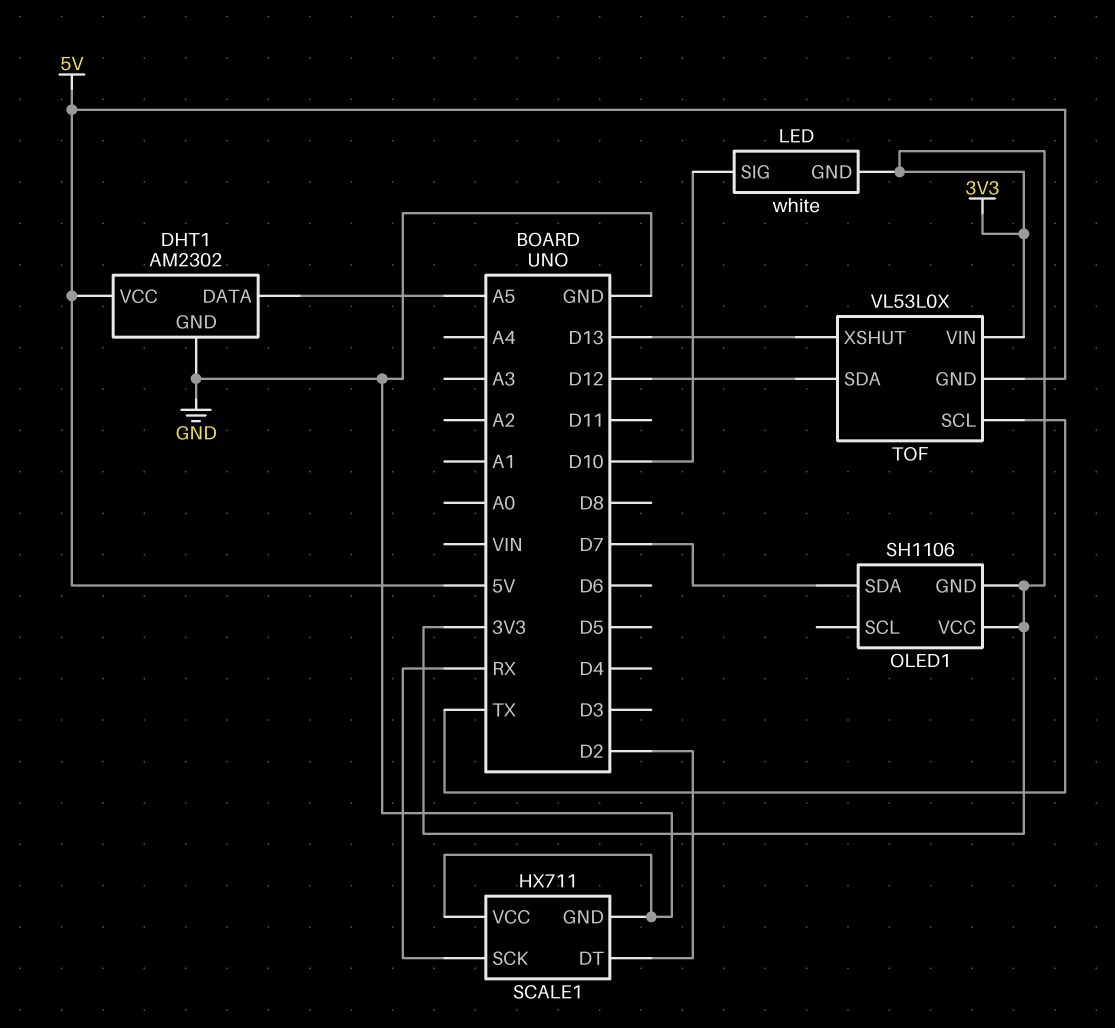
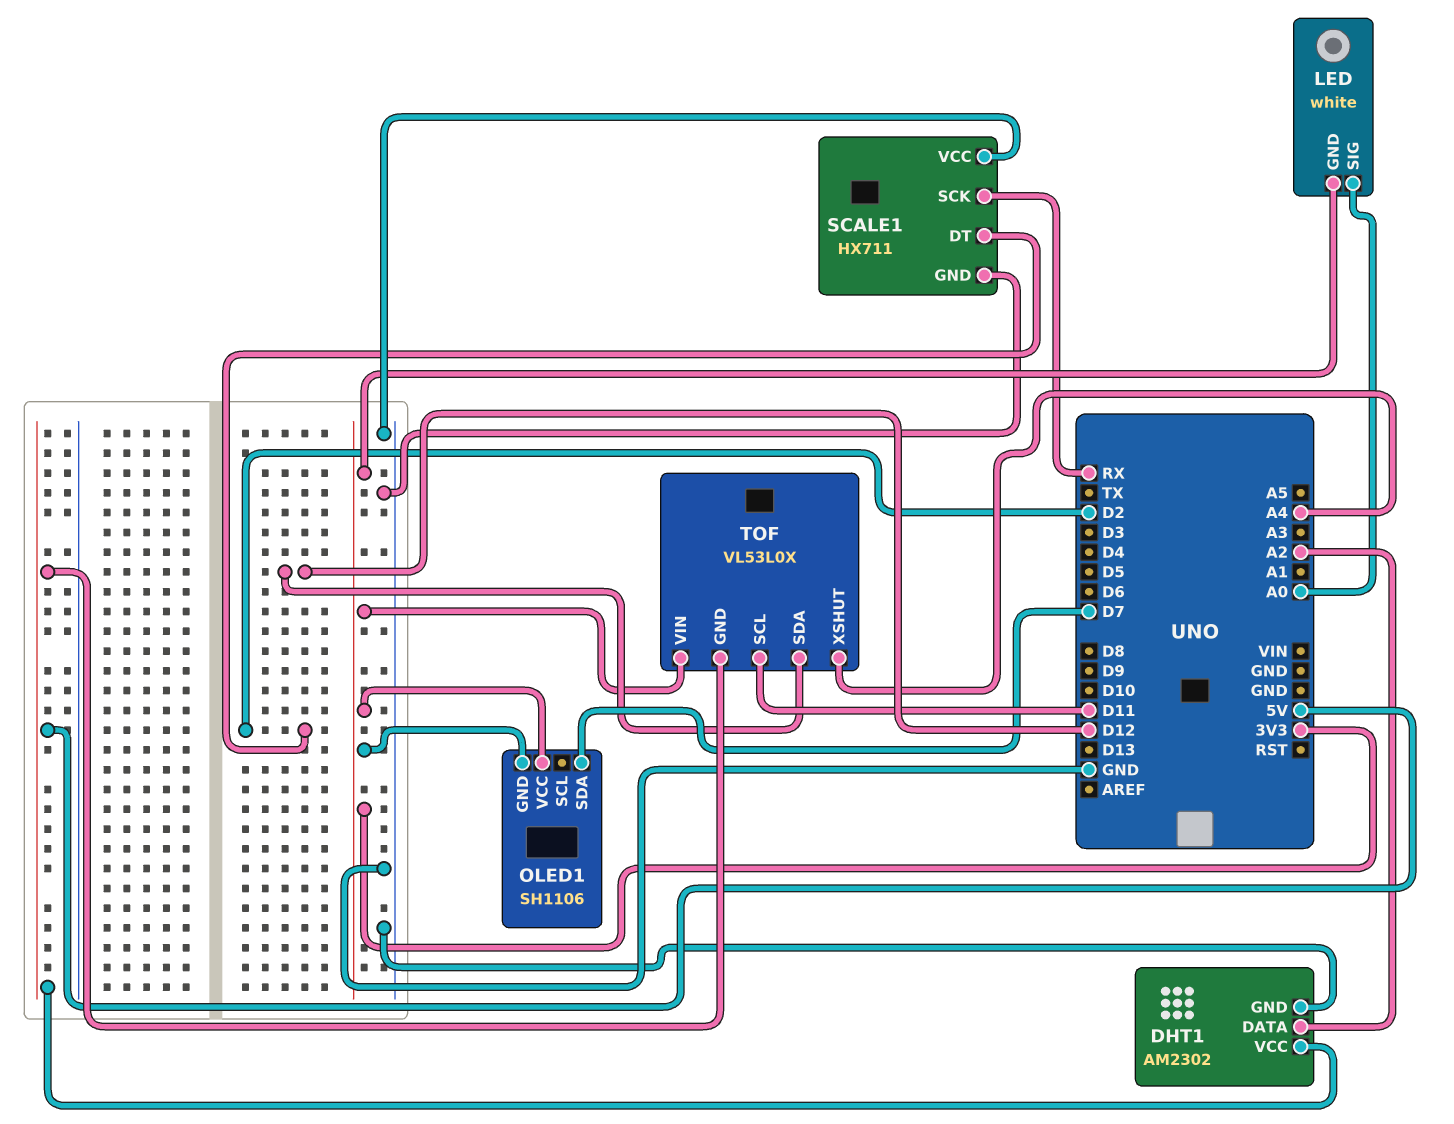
DHT1 pin DATA: A5 -> A2
LED pin SIG: D10 -> A0
TOF pin SCL: TX -> D11
TOF pin XSHUT: D13 -> A4

